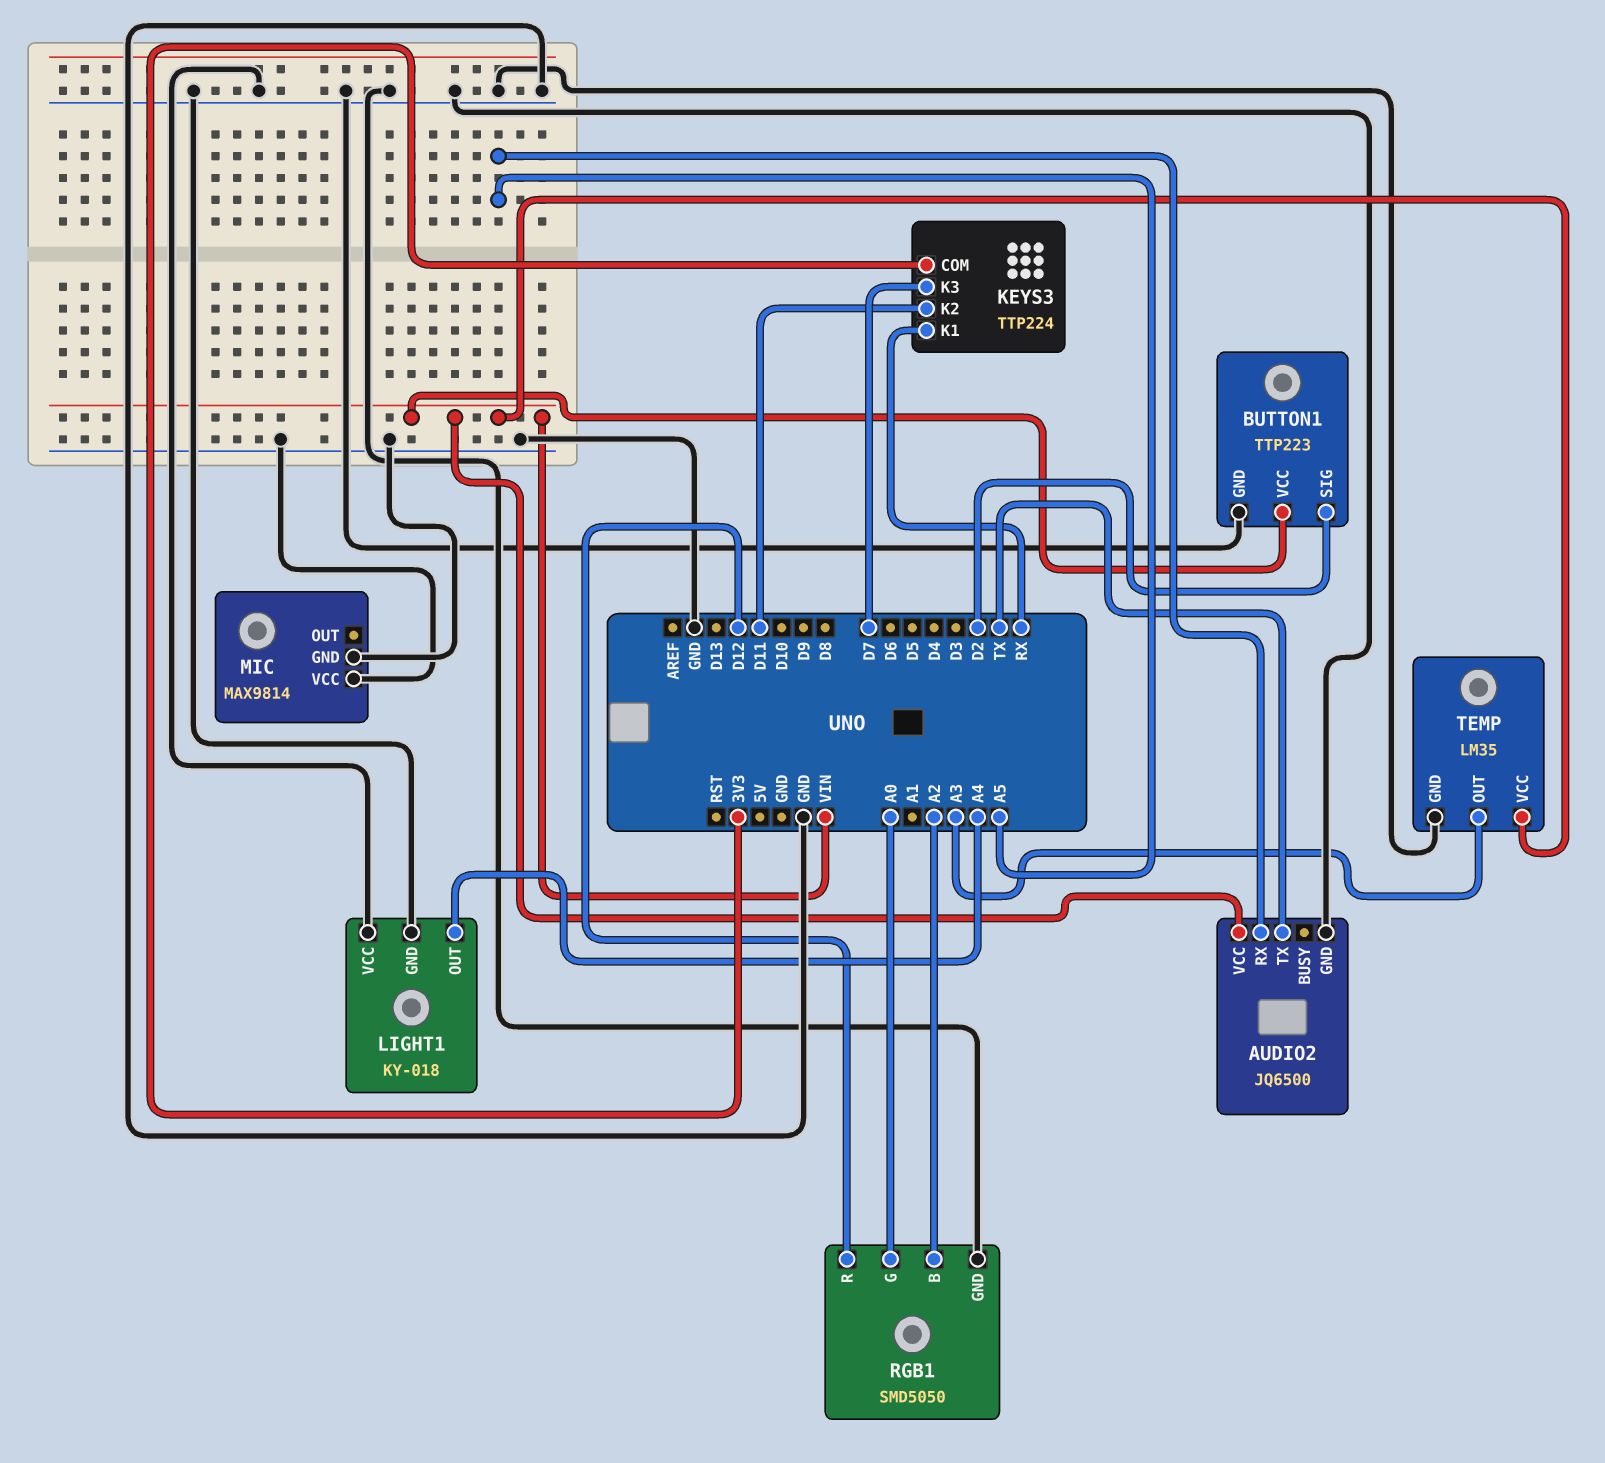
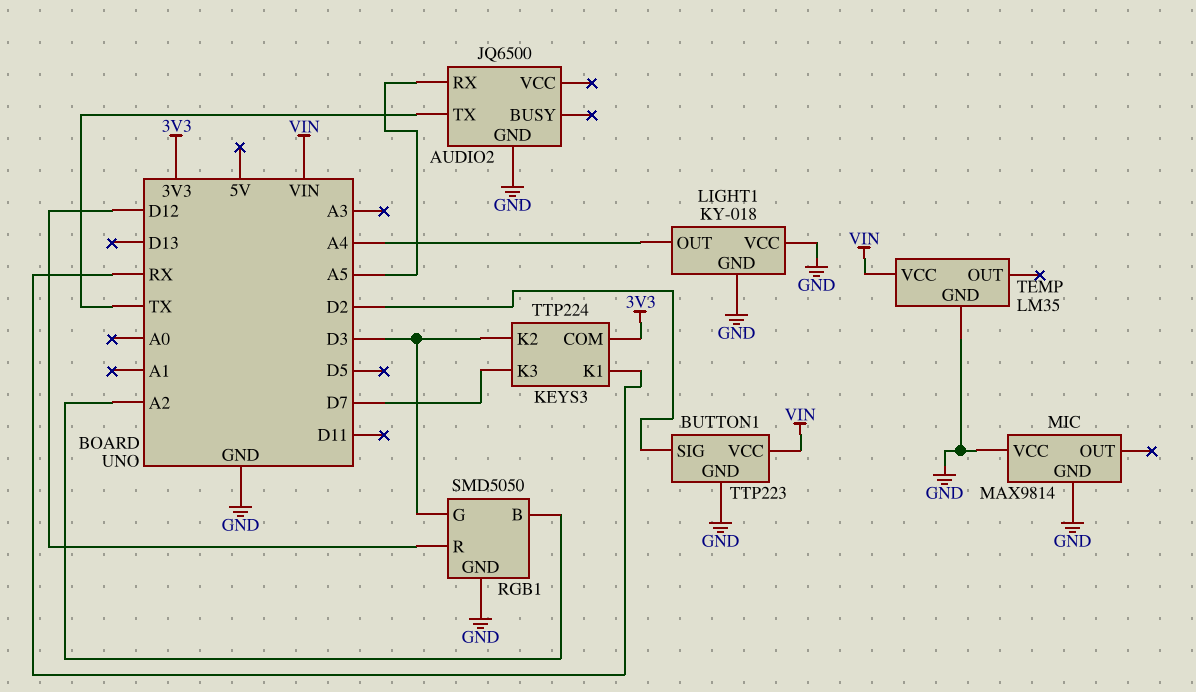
AUDIO2 pin VCC: VIN -> none
KEYS3 pin K2: D11 -> D3
RGB1 pin G: A0 -> D3
TEMP pin OUT: A3 -> none

